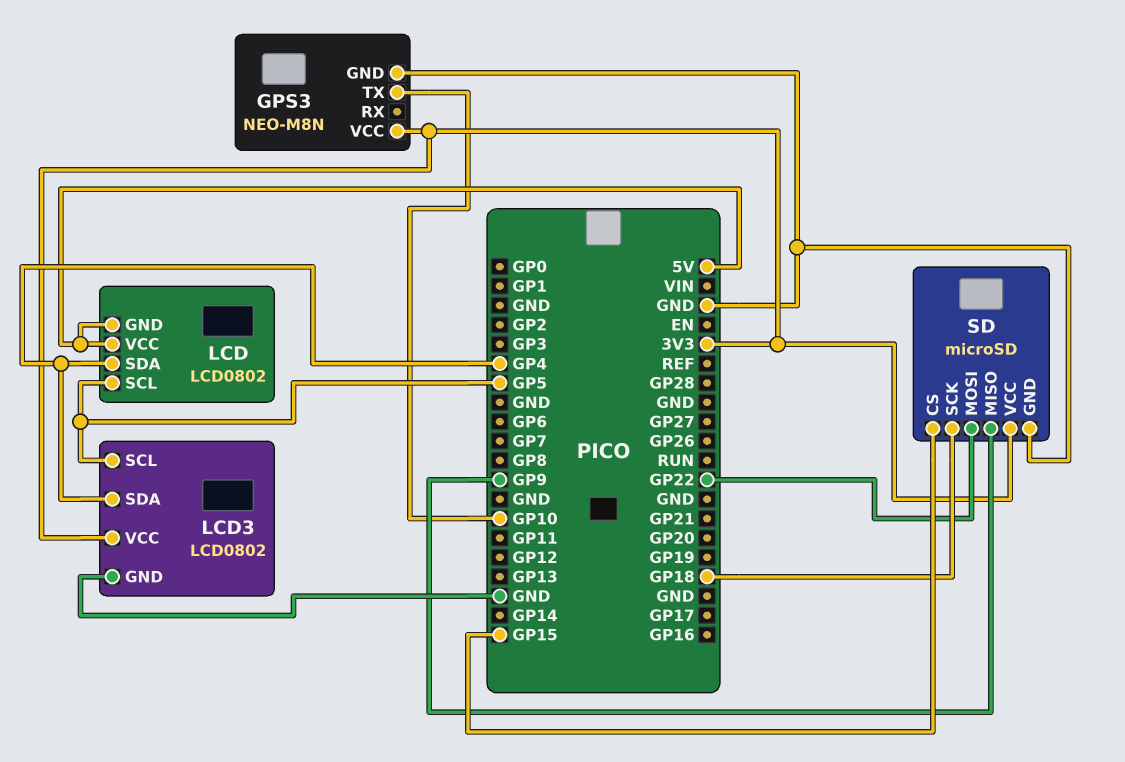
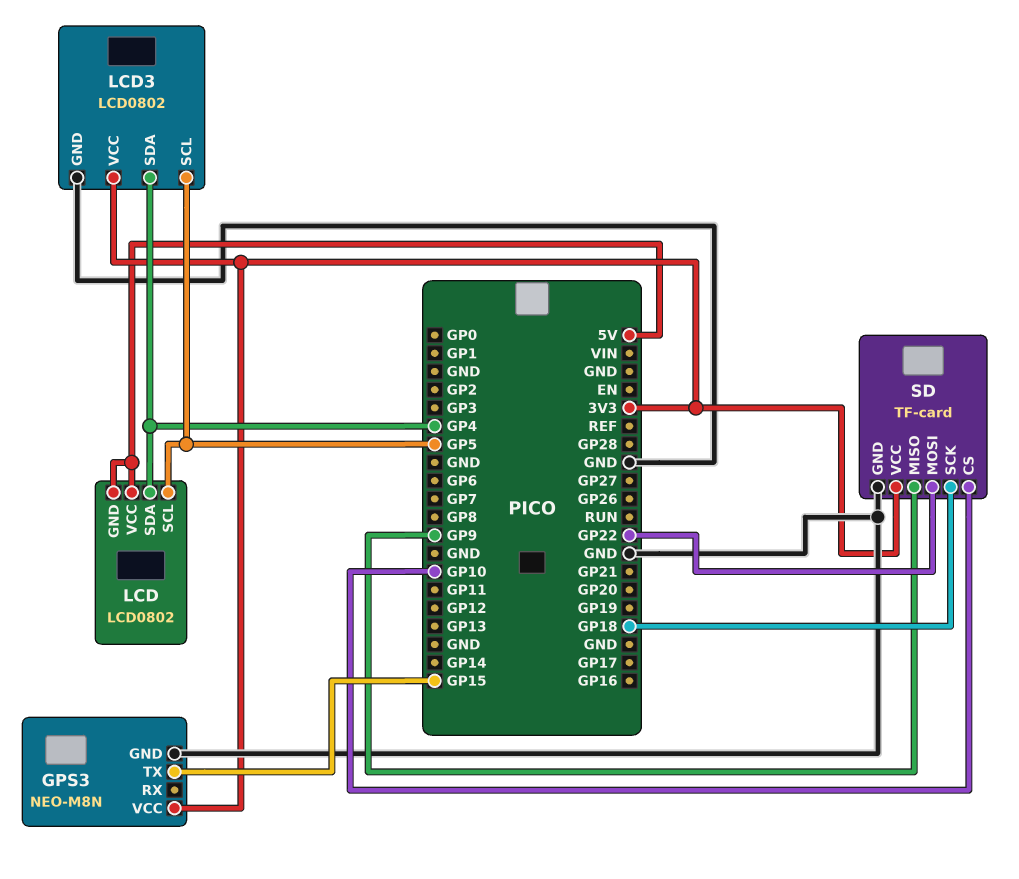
GPS3 pin TX: GP10 -> GP15
SD: microSD -> TF-card
SD pin CS: GP15 -> GP10

